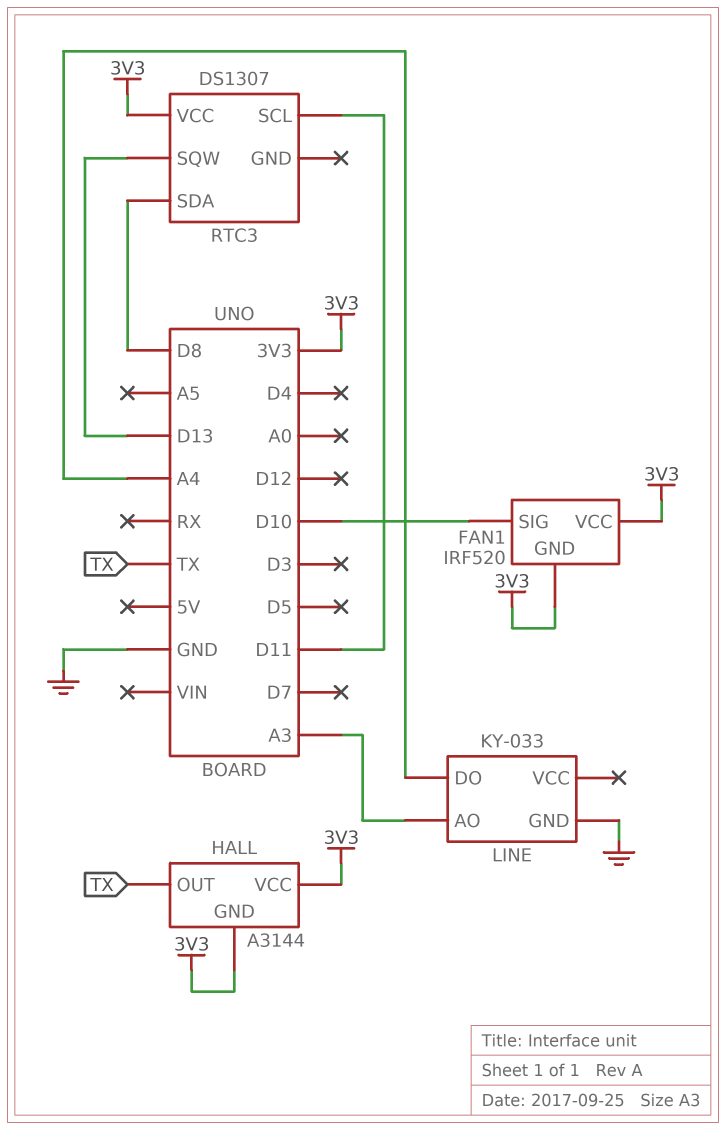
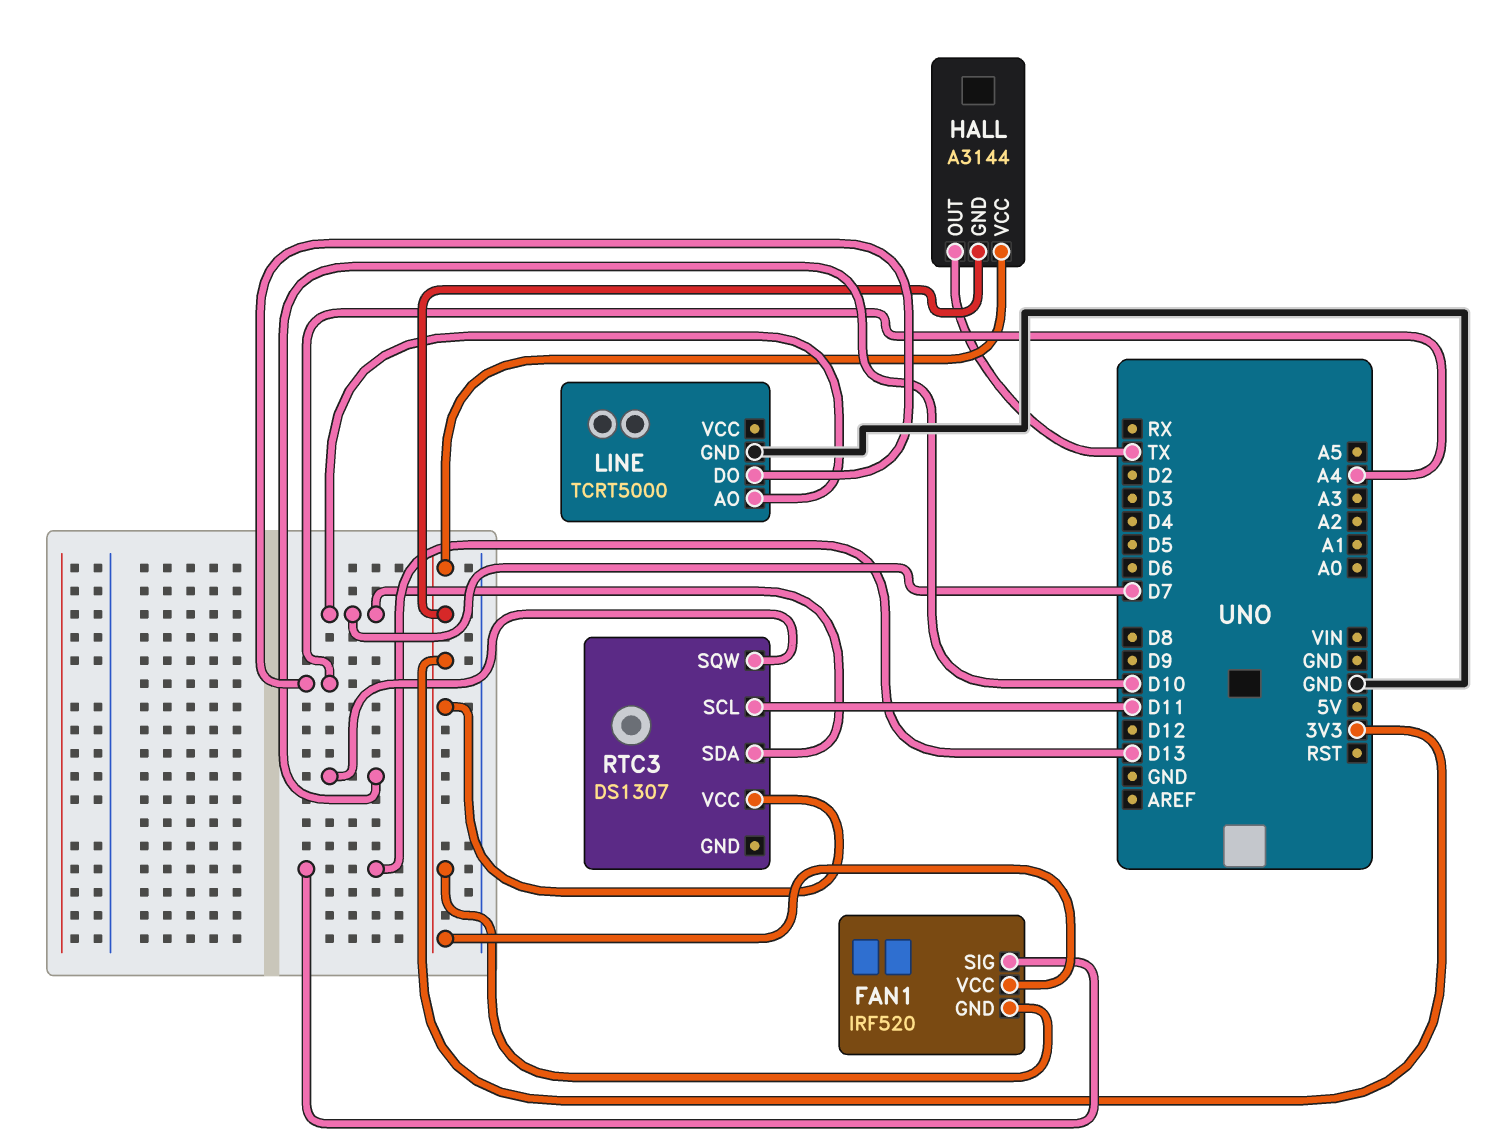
FAN1 pin SIG: D10 -> D13
LINE: KY-033 -> TCRT5000
LINE pin AO: A3 -> D7
RTC3 pin SDA: D8 -> D7
RTC3 pin SQW: D13 -> D10

